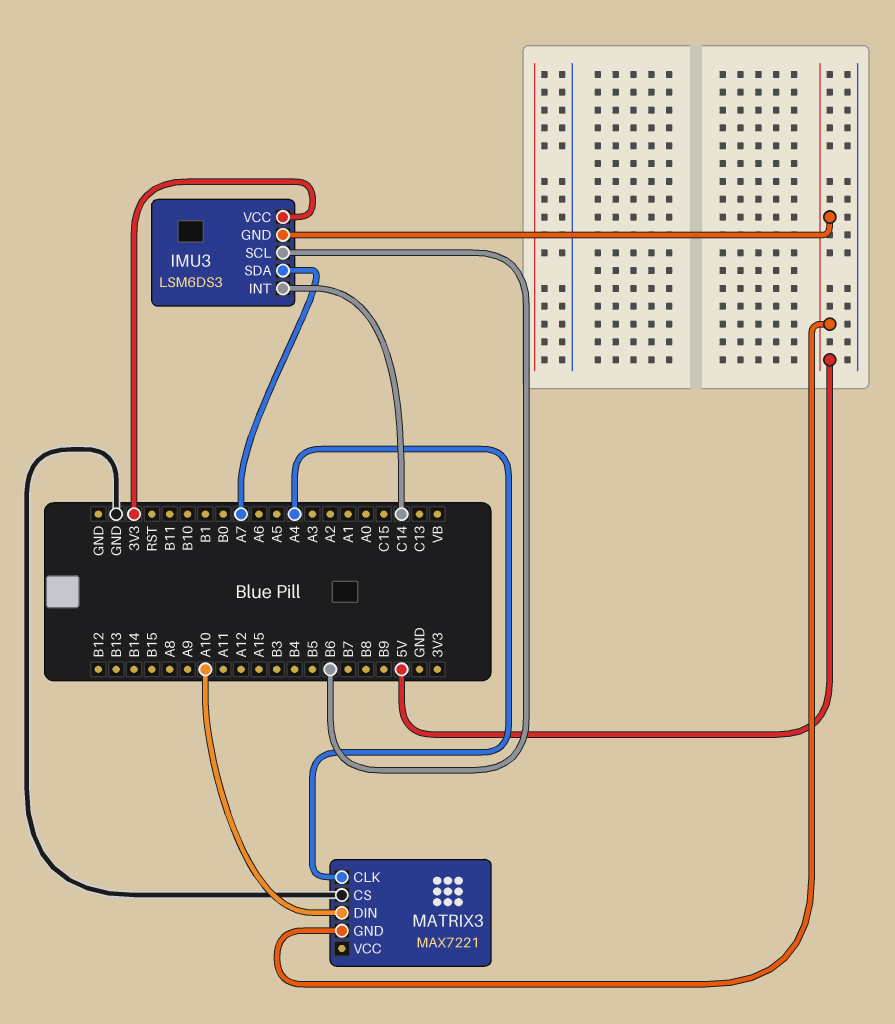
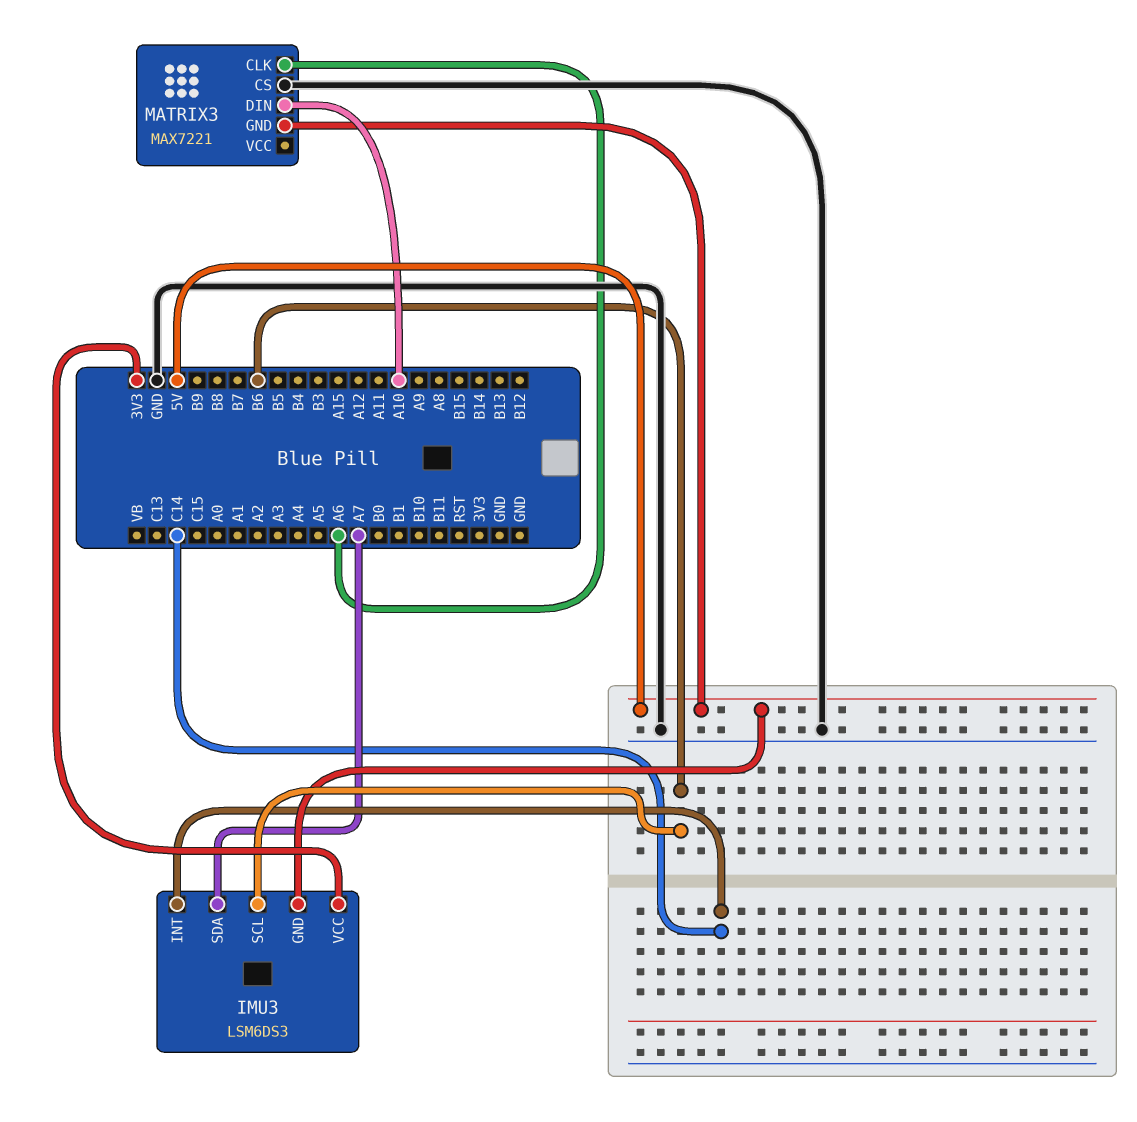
MATRIX3 pin CLK: A4 -> A6

